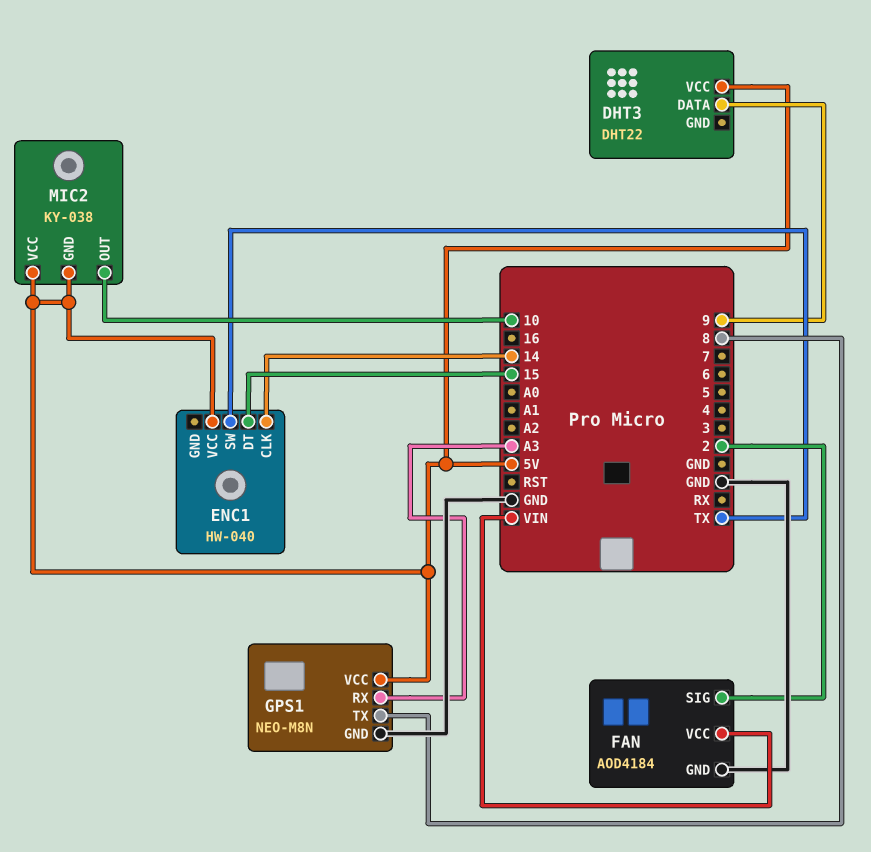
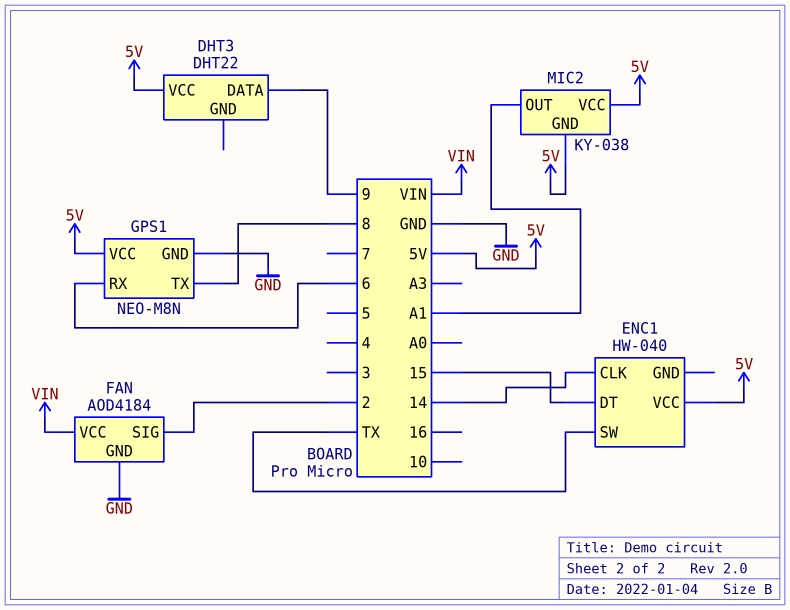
GPS1 pin RX: A3 -> 6
MIC2 pin OUT: 10 -> A1

